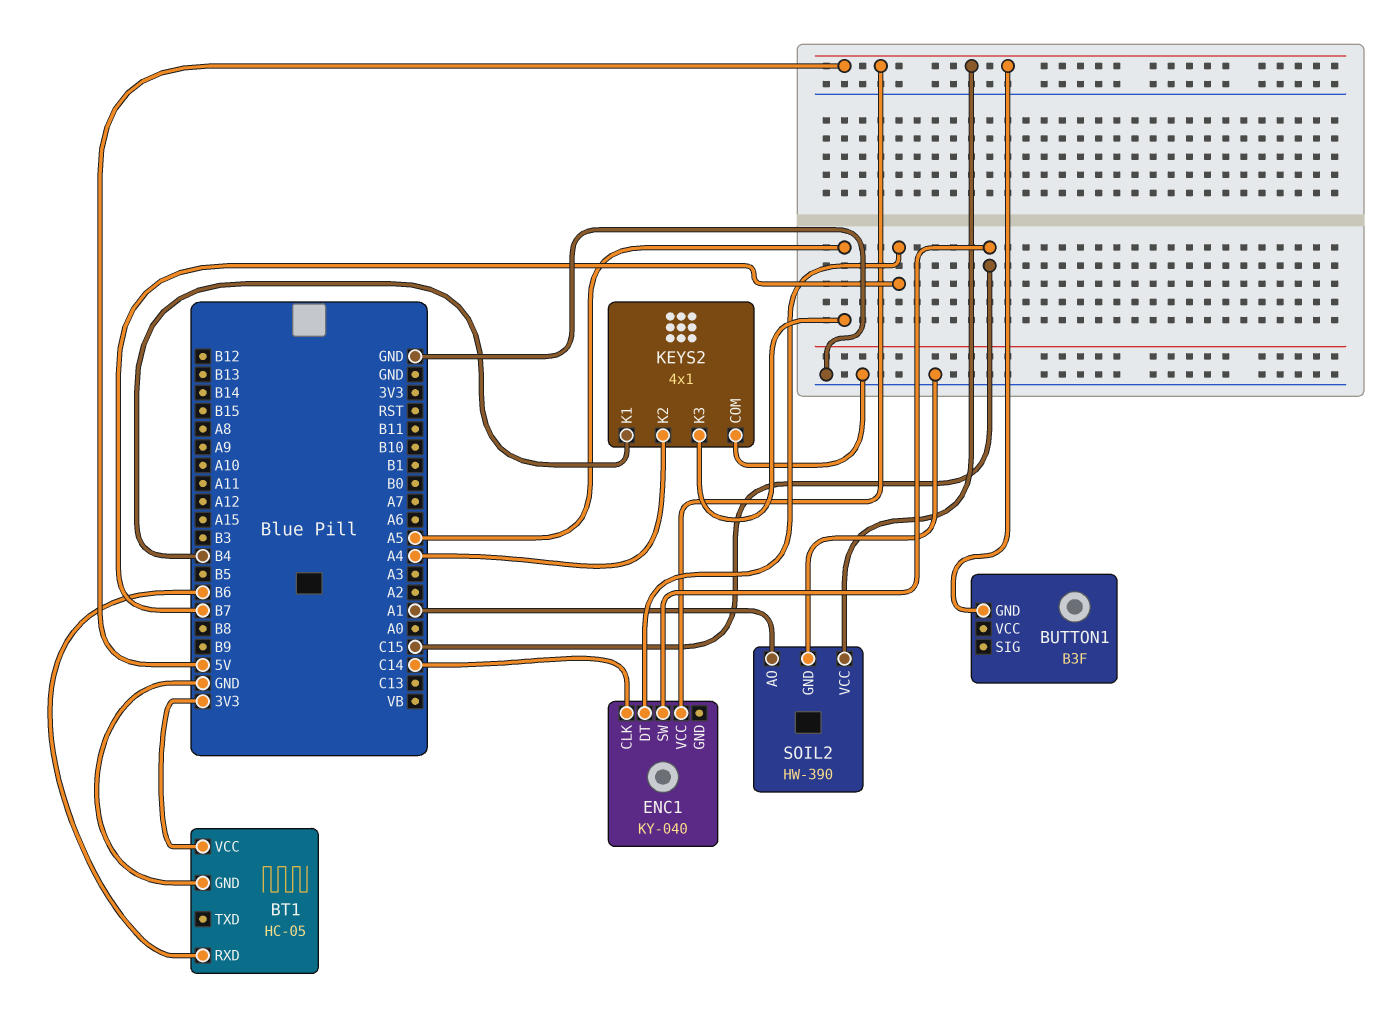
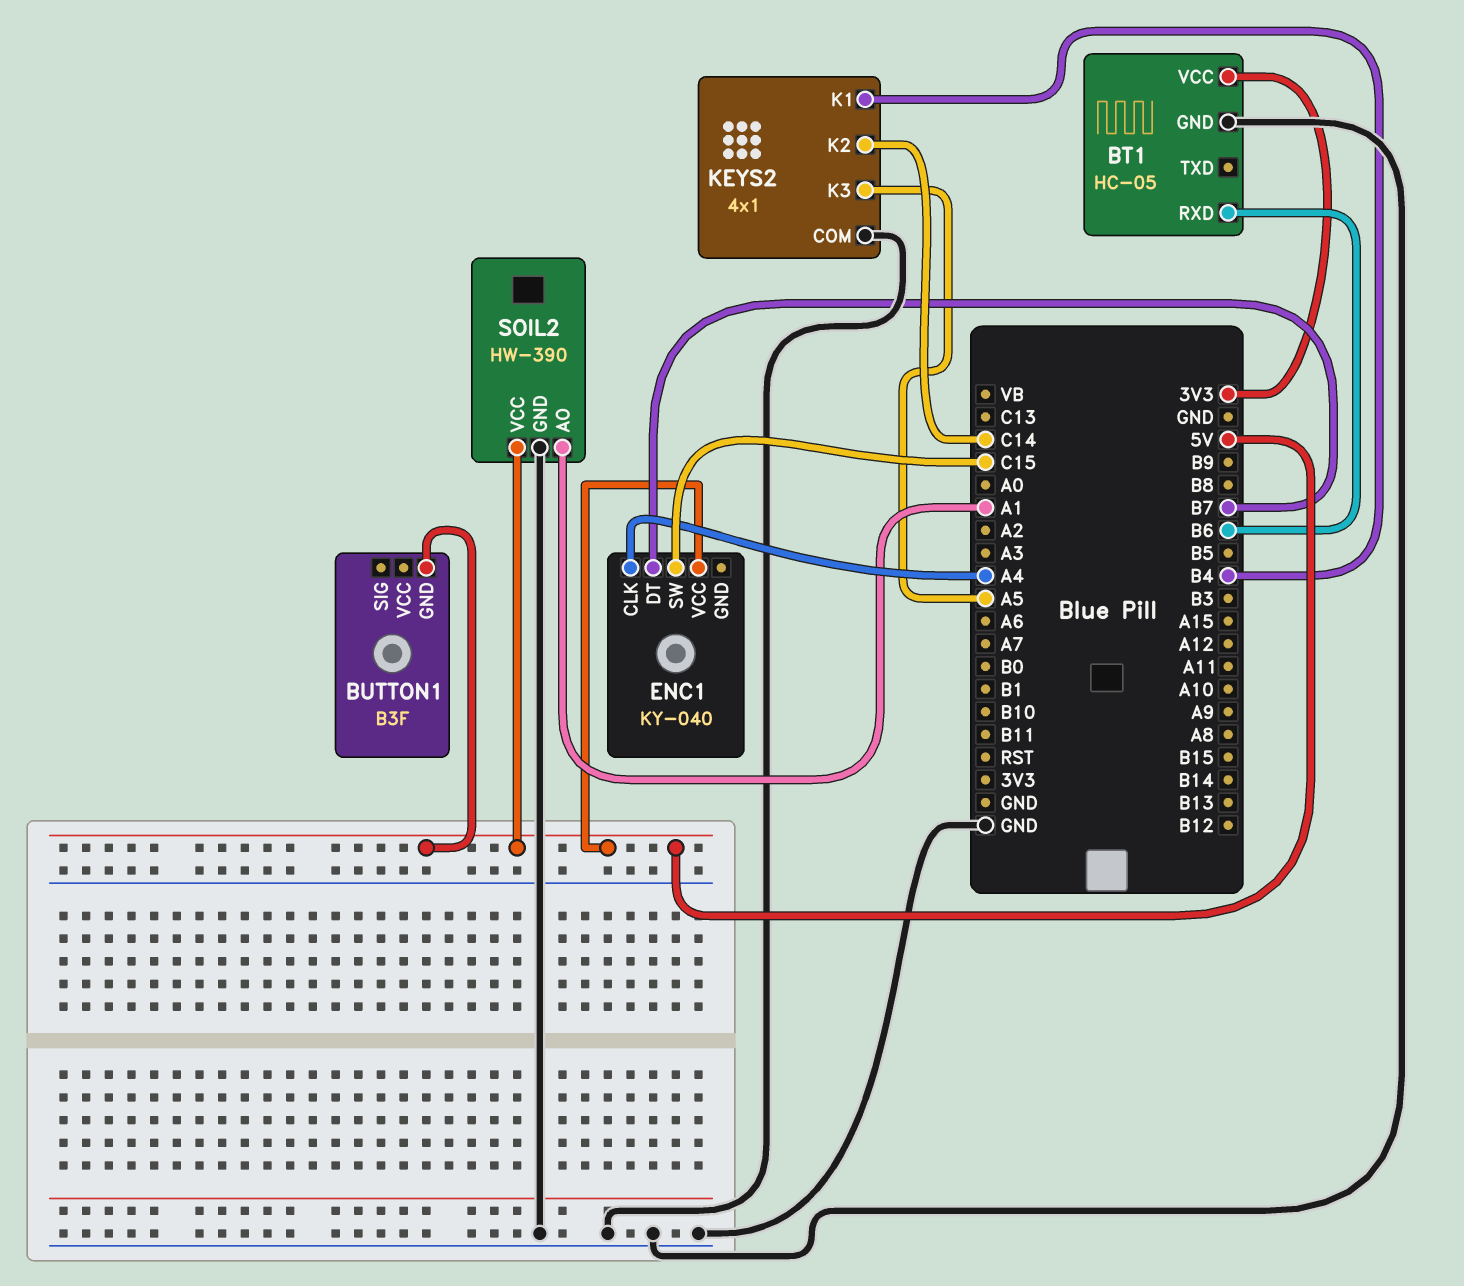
ENC1 pin CLK: C14 -> A4
KEYS2 pin K2: A4 -> C14

